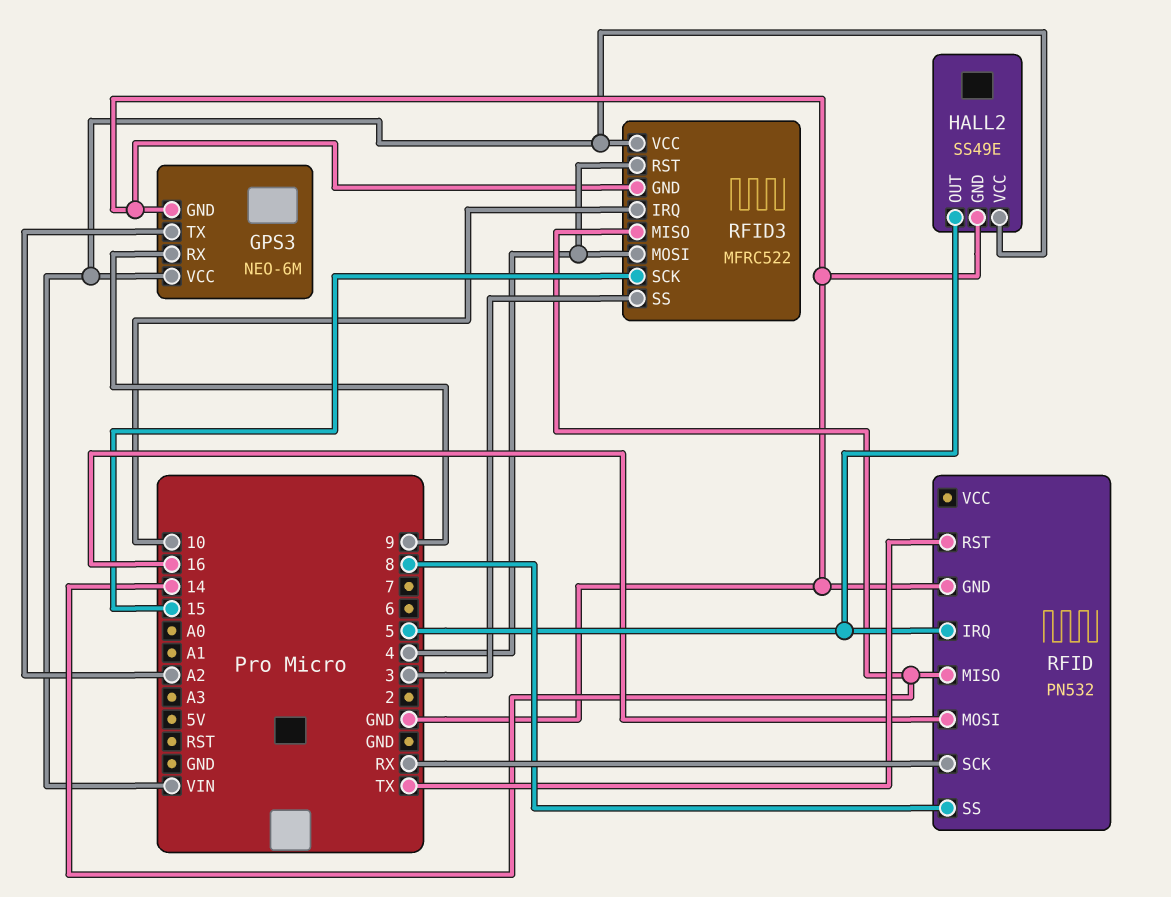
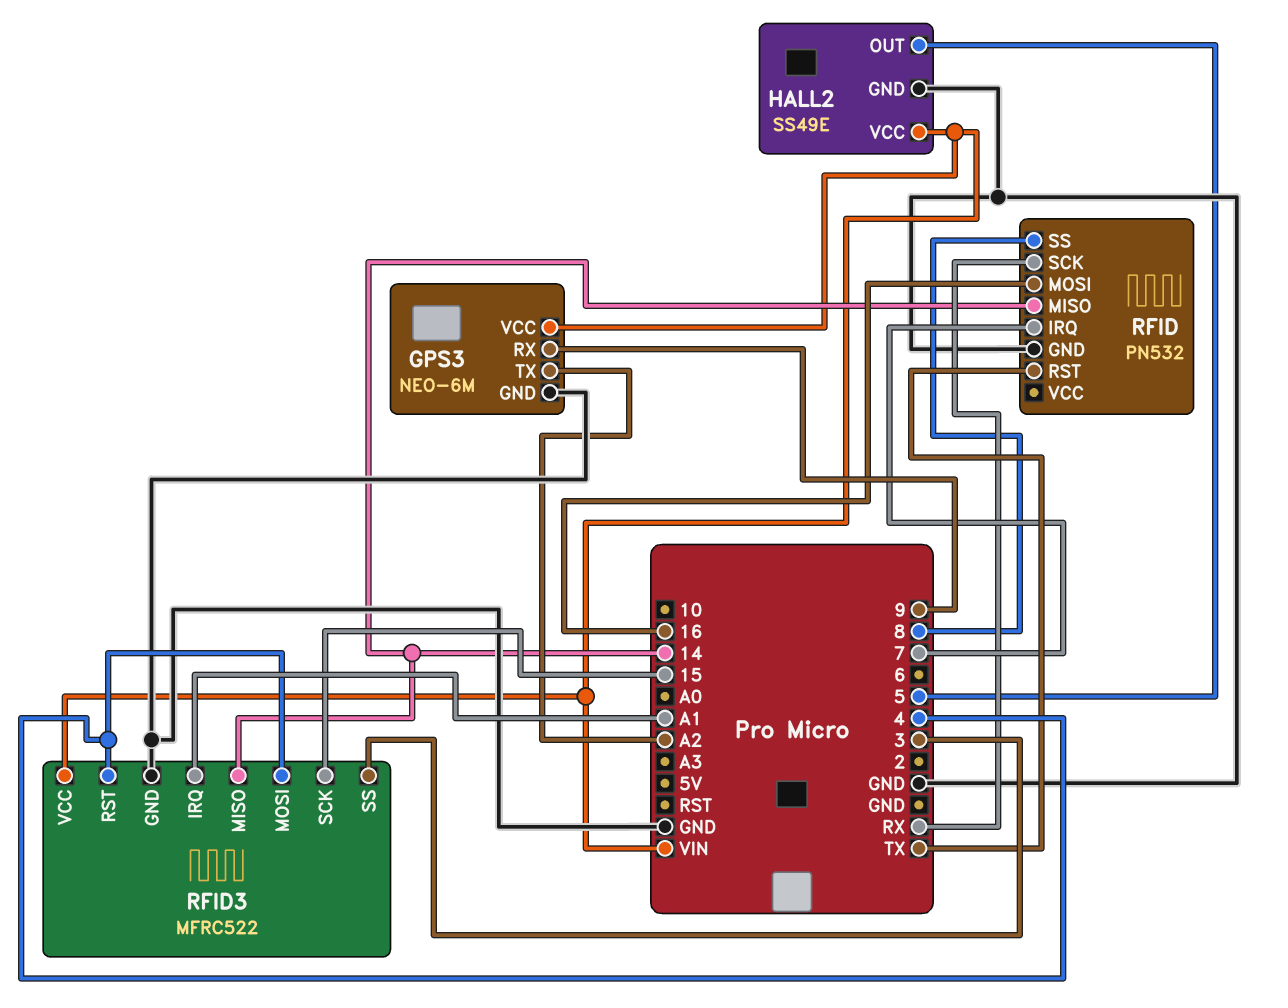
RFID pin IRQ: 5 -> 7
RFID3 pin IRQ: 10 -> A1

